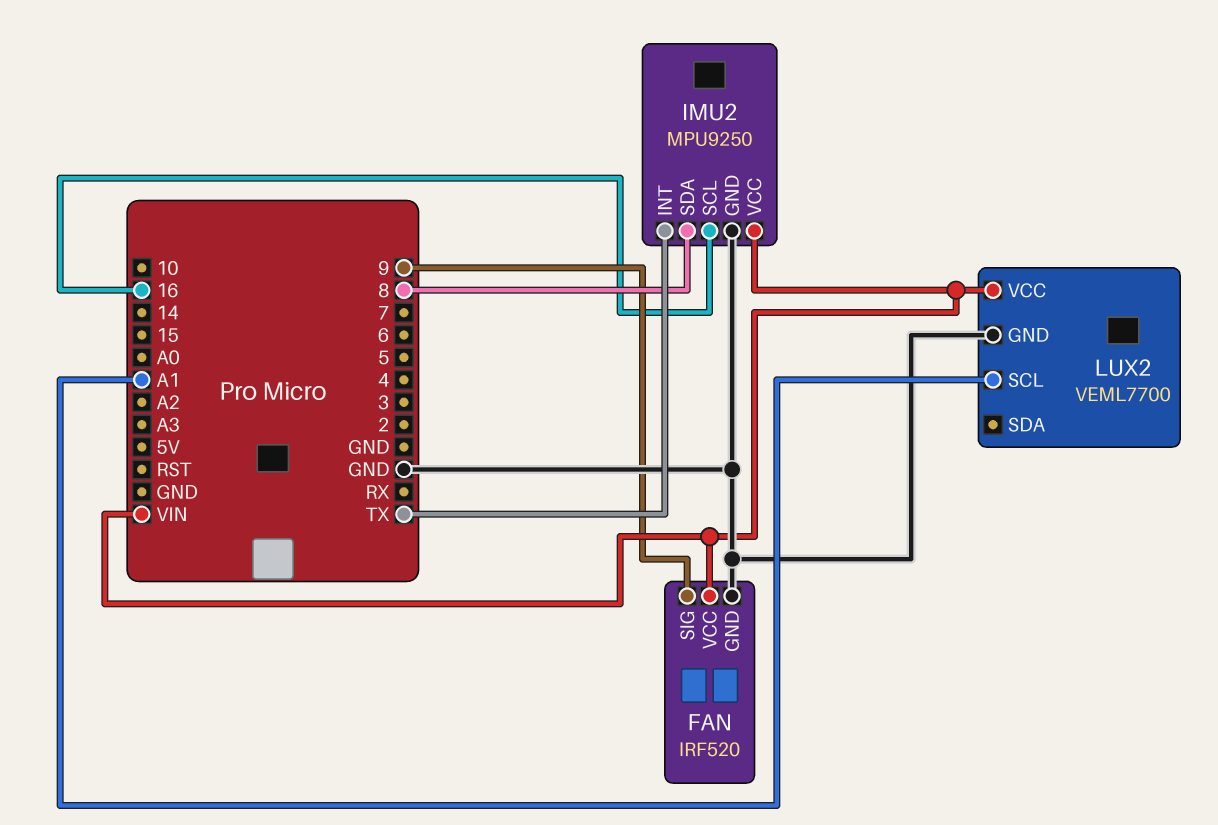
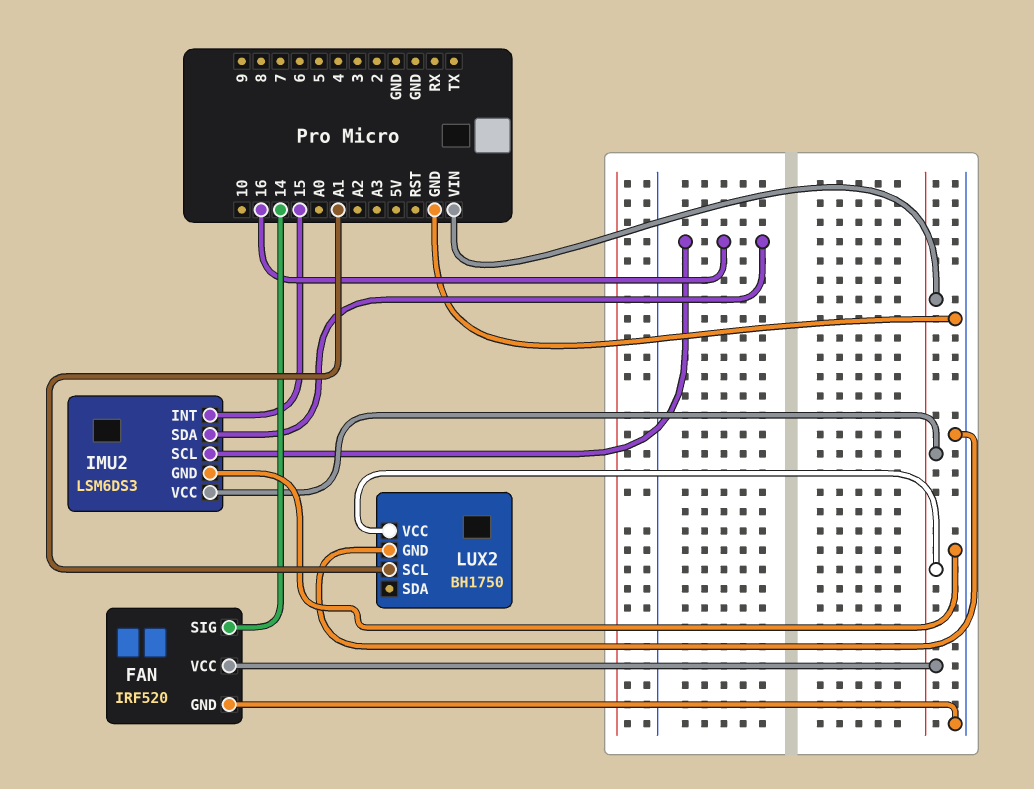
FAN pin SIG: 9 -> 14
IMU2: MPU9250 -> LSM6DS3
IMU2 pin INT: TX -> 15
IMU2 pin SDA: 8 -> 16
LUX2: VEML7700 -> BH1750

